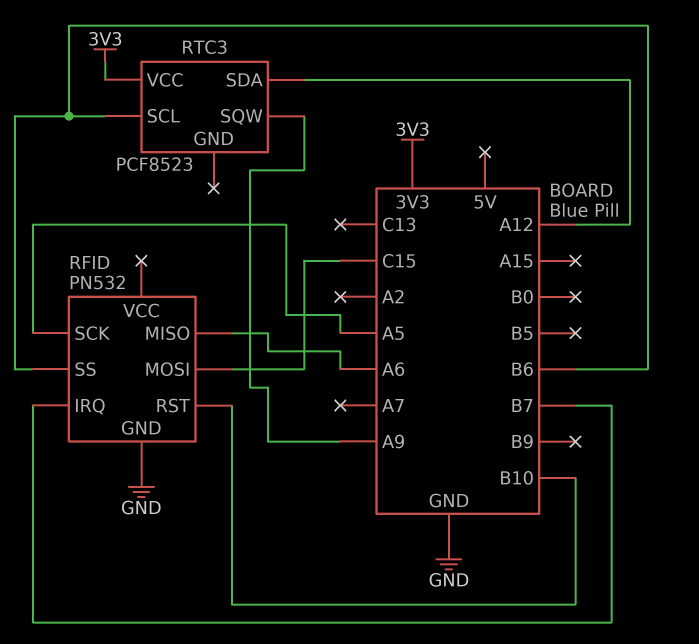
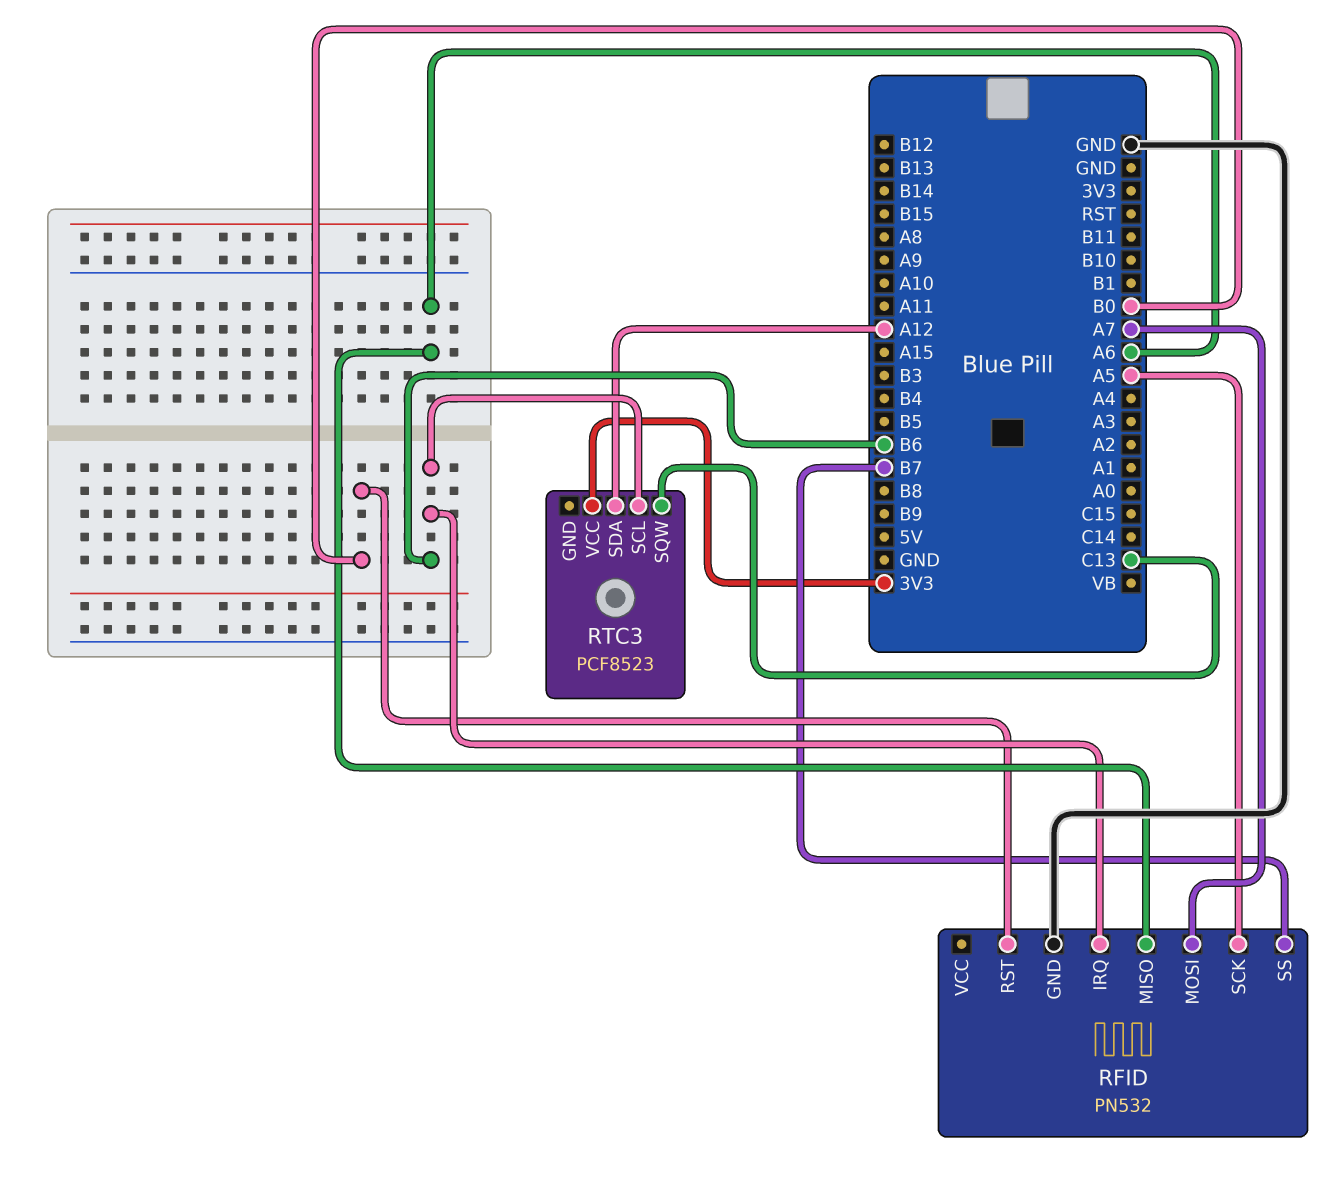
RFID pin IRQ: B7 -> B6
RFID pin MOSI: C15 -> A7
RFID pin RST: B10 -> B0
RFID pin SS: B6 -> B7
RTC3 pin SQW: A9 -> C13

